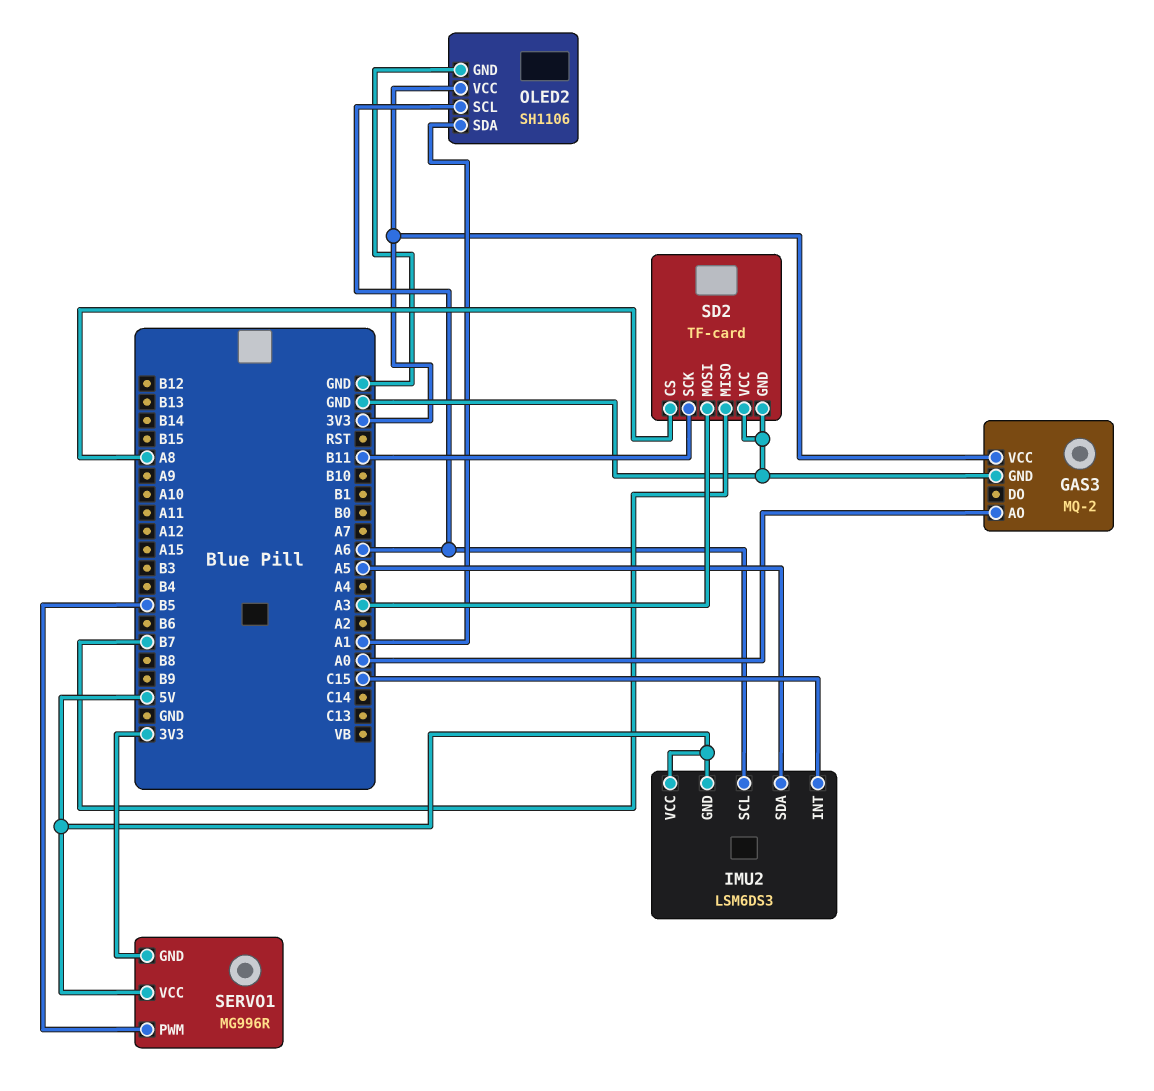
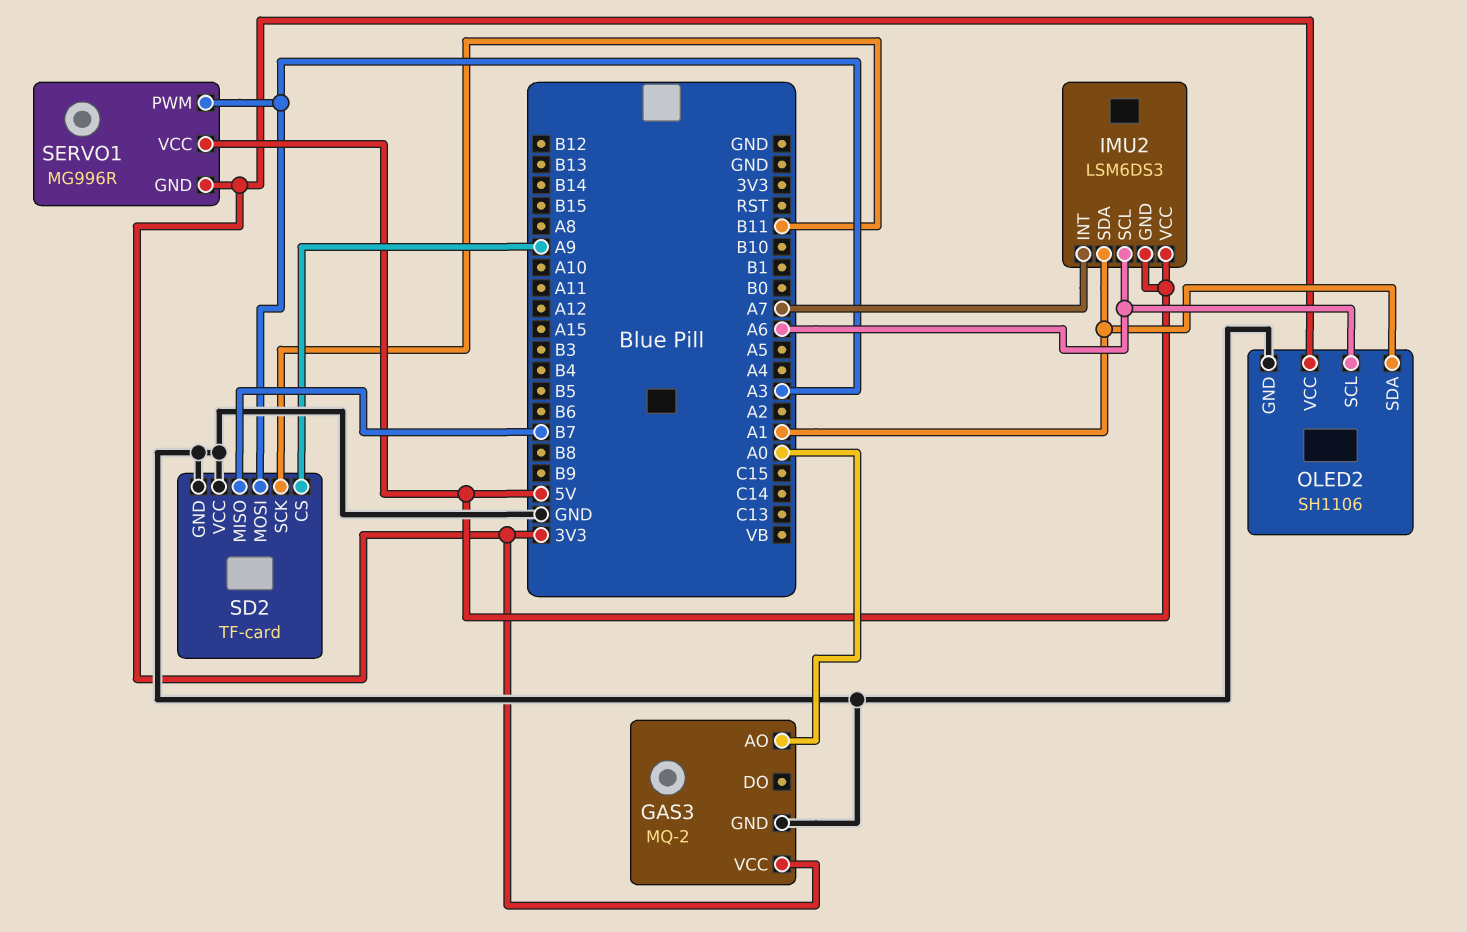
IMU2 pin INT: C15 -> A7
IMU2 pin SDA: A5 -> A1
SD2 pin CS: A8 -> A9
SERVO1 pin PWM: B5 -> A3

